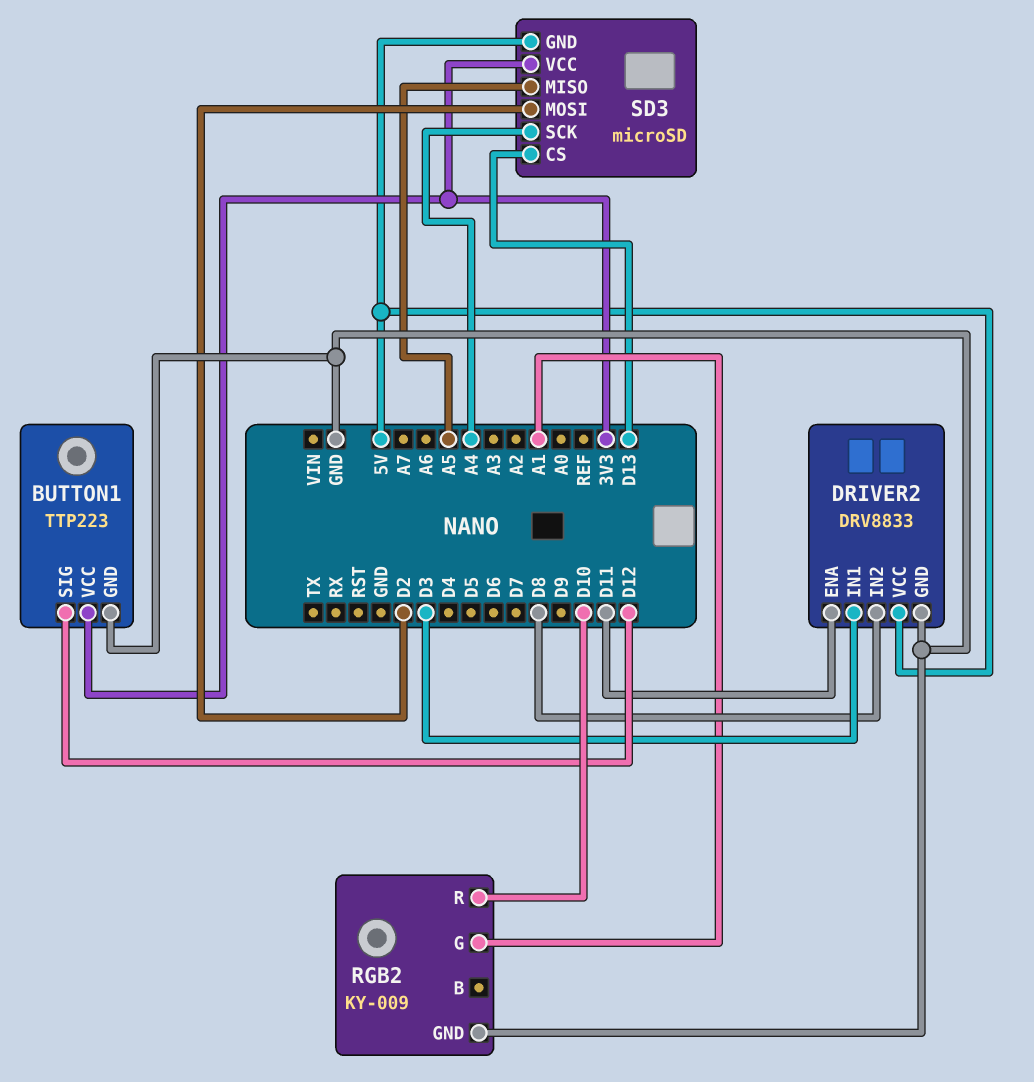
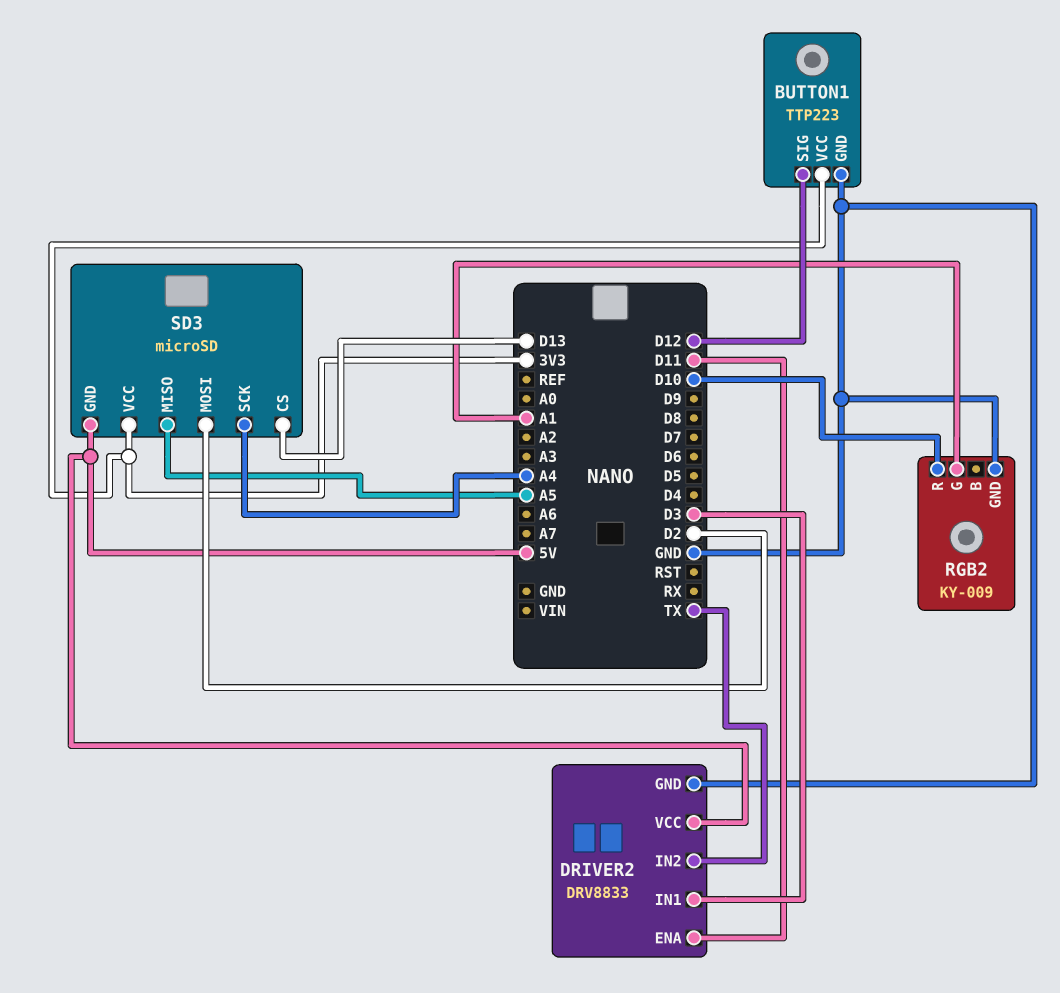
DRIVER2 pin IN2: D8 -> TX

